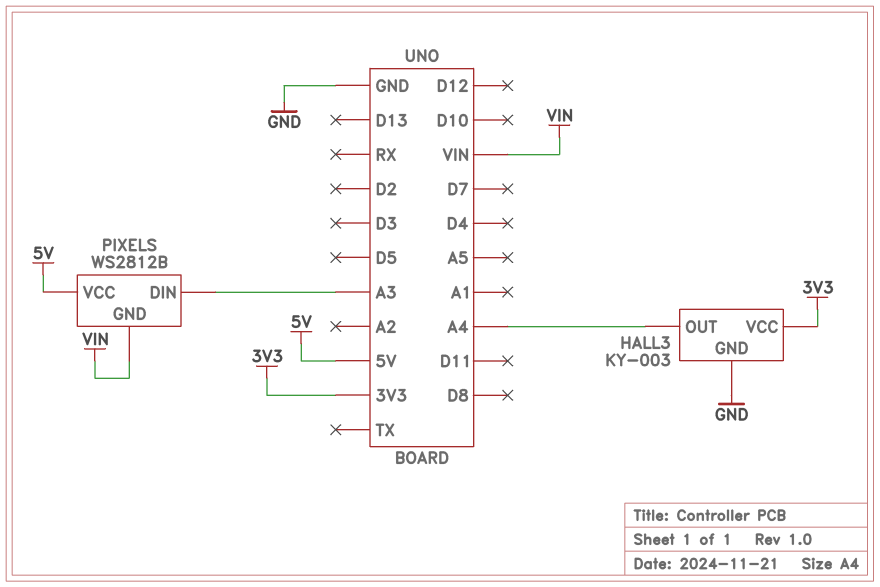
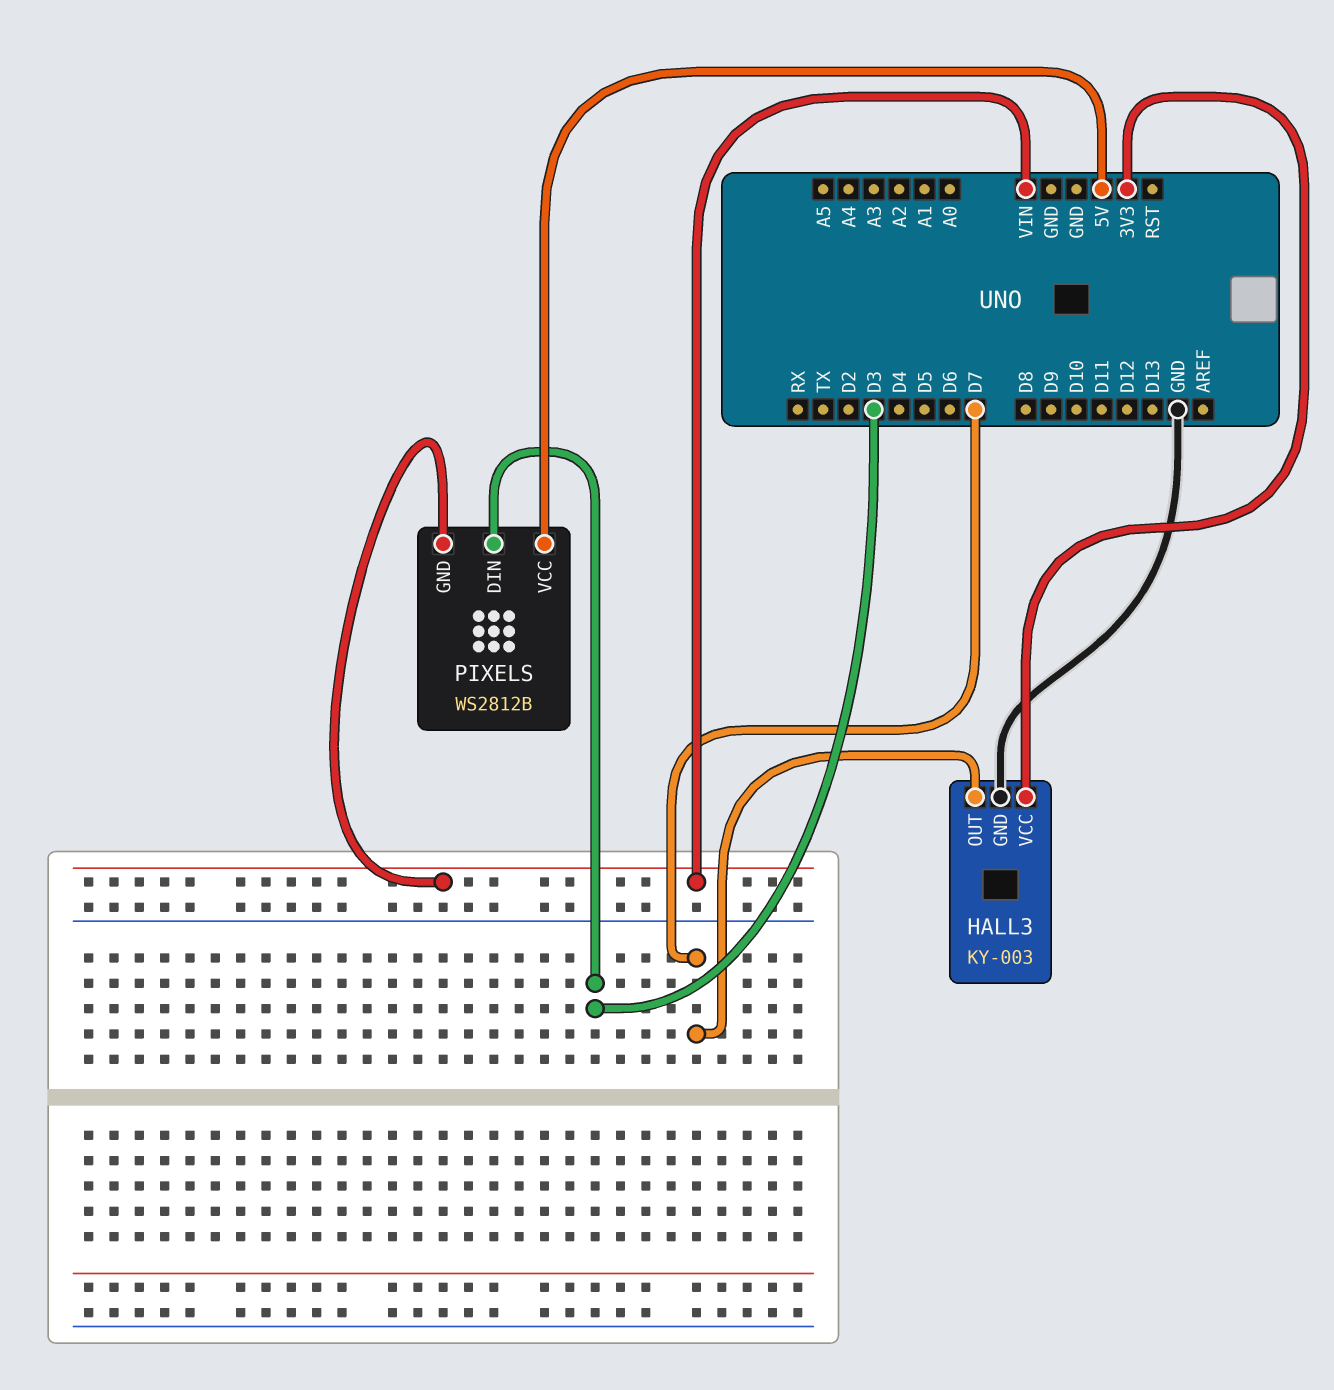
HALL3 pin OUT: A4 -> D7
PIXELS pin DIN: A3 -> D3

